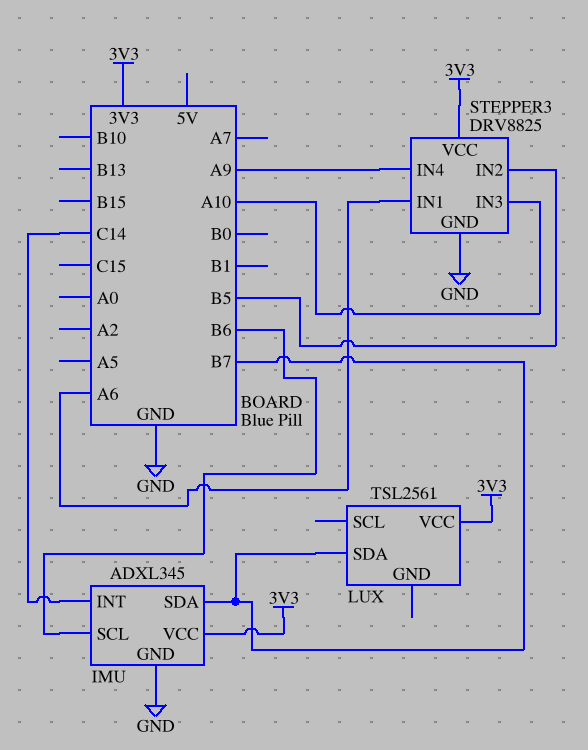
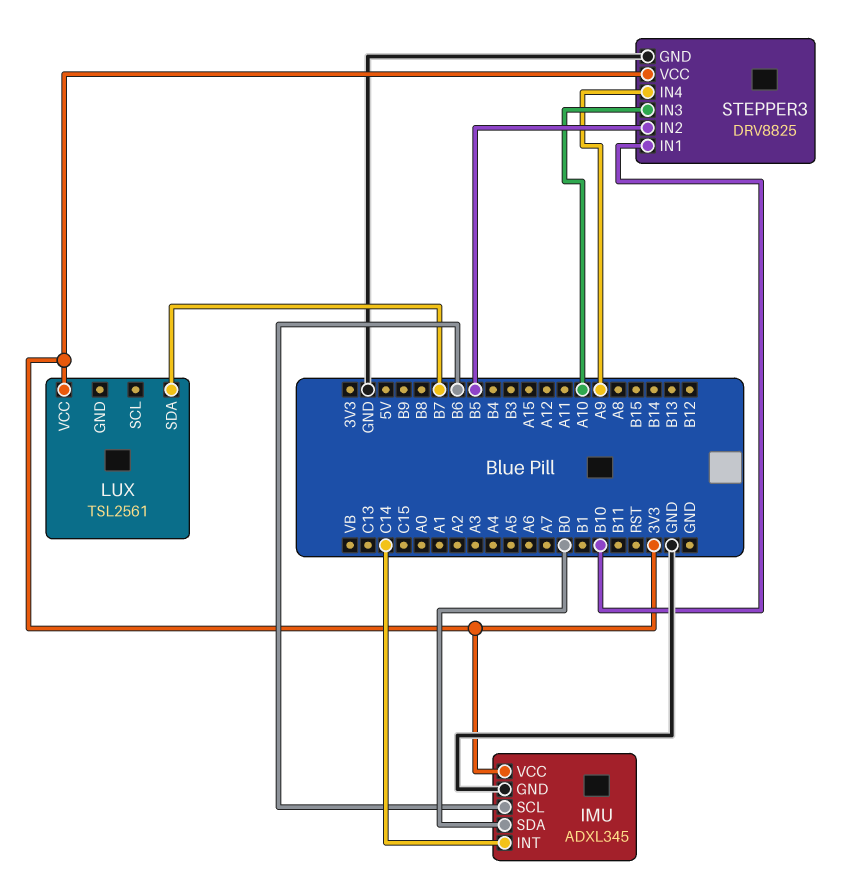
IMU pin SDA: B7 -> B0
STEPPER3 pin IN1: A6 -> B10

